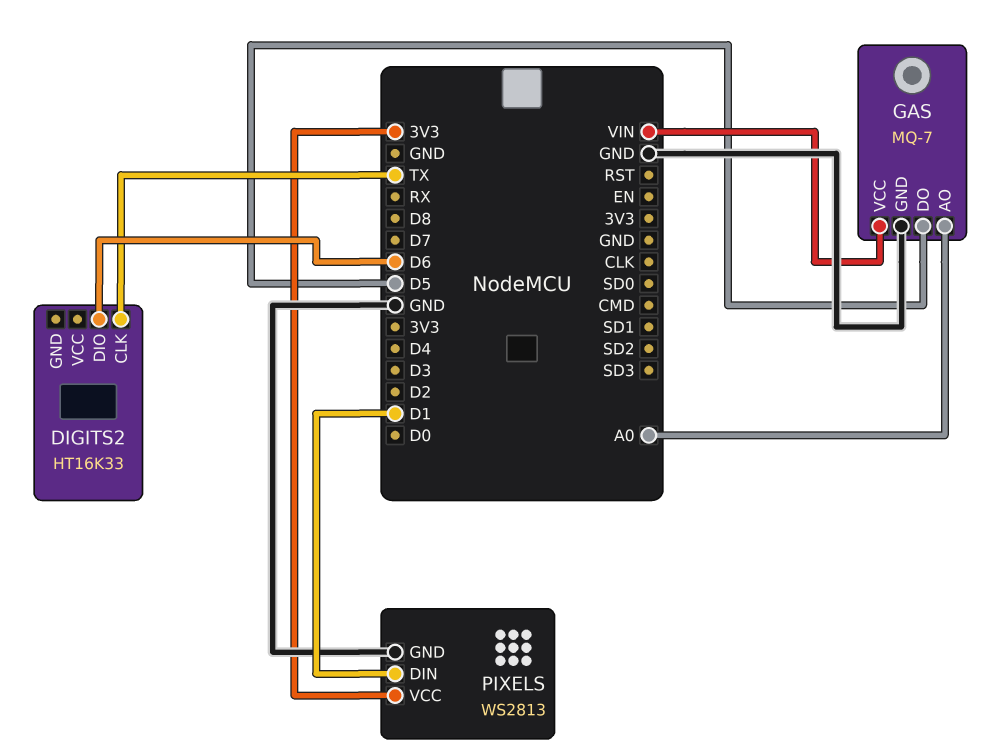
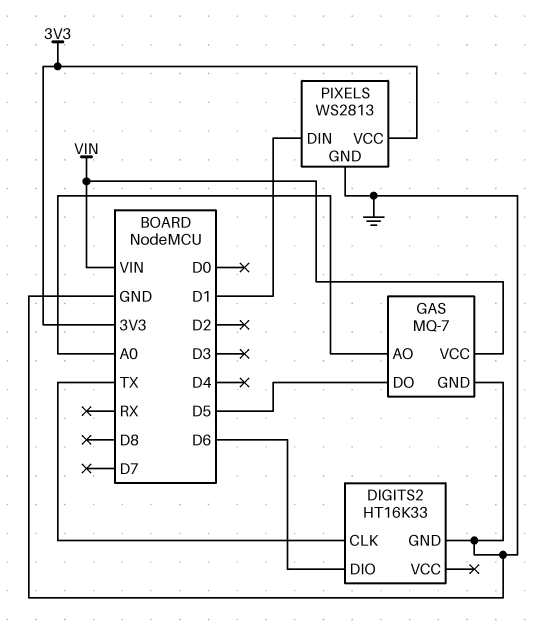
DIGITS2 pin GND: none -> GND

